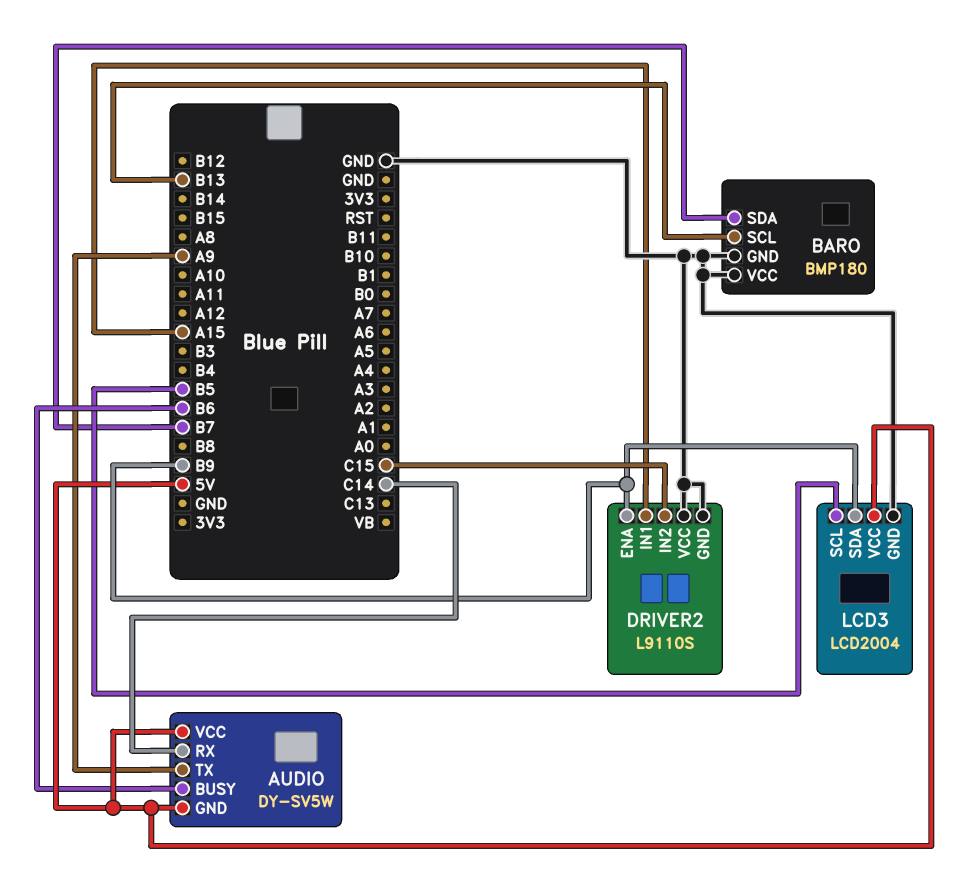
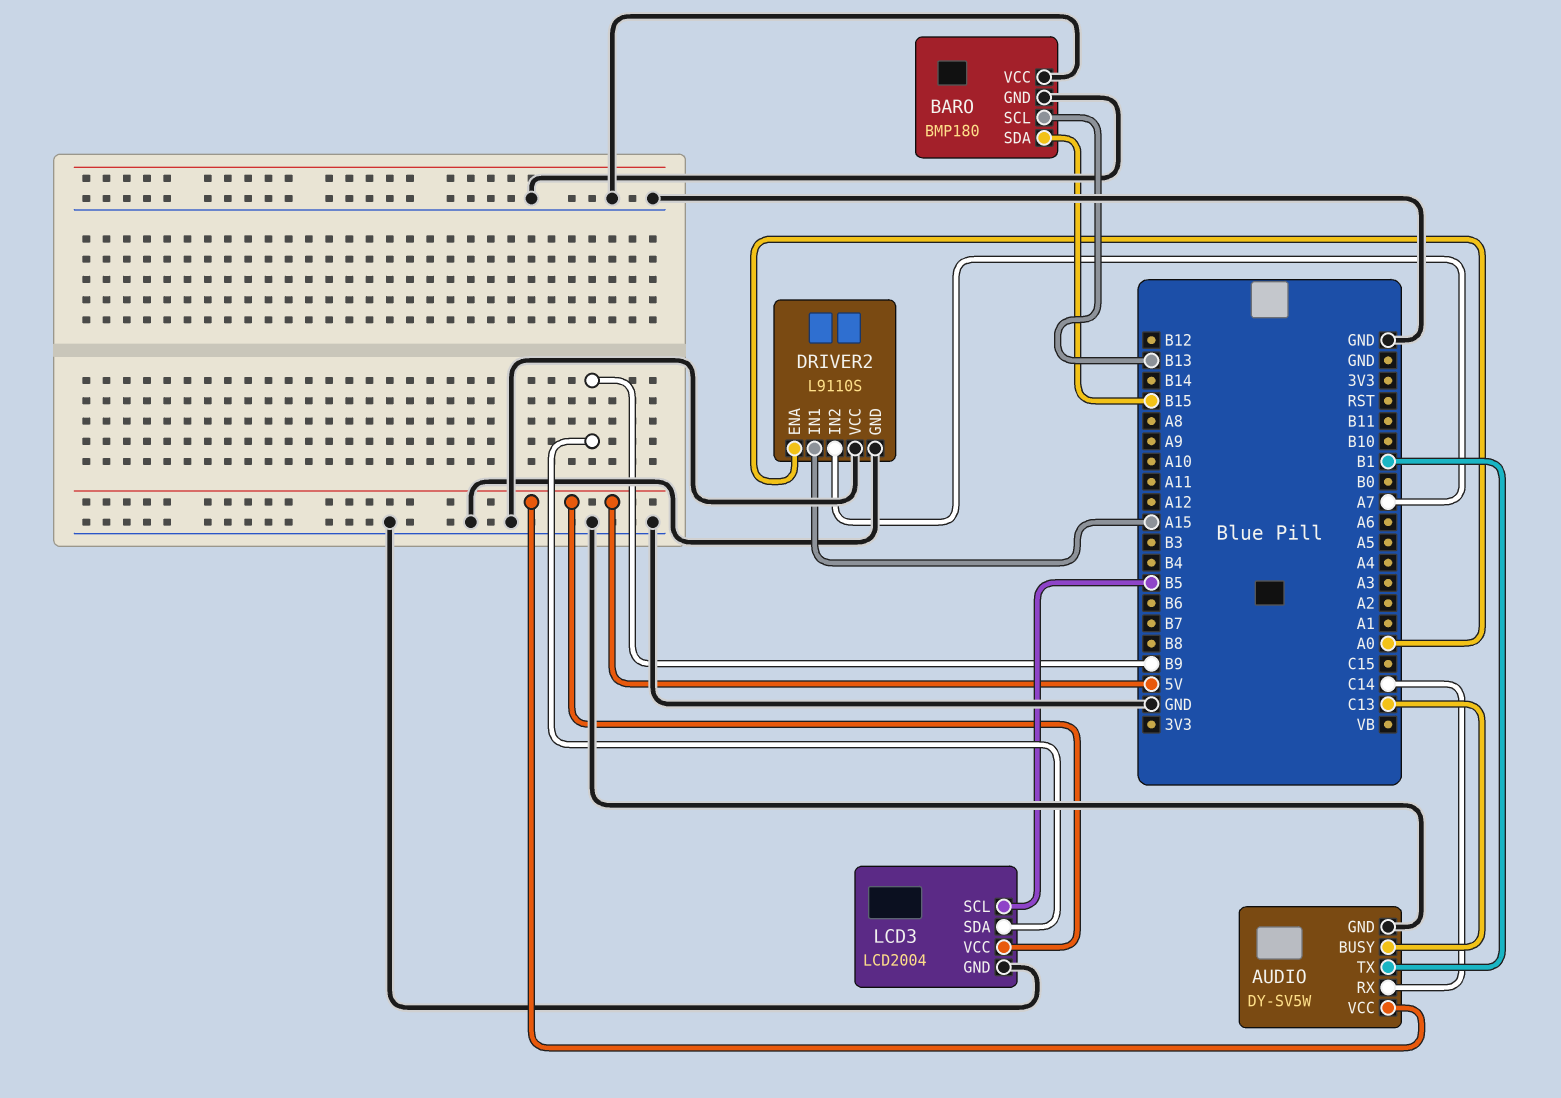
AUDIO pin BUSY: B6 -> C13
AUDIO pin GND: 5V -> GND
AUDIO pin TX: A9 -> B1
BARO pin SDA: B7 -> B15
DRIVER2 pin ENA: B9 -> A0
DRIVER2 pin IN2: C15 -> A7

